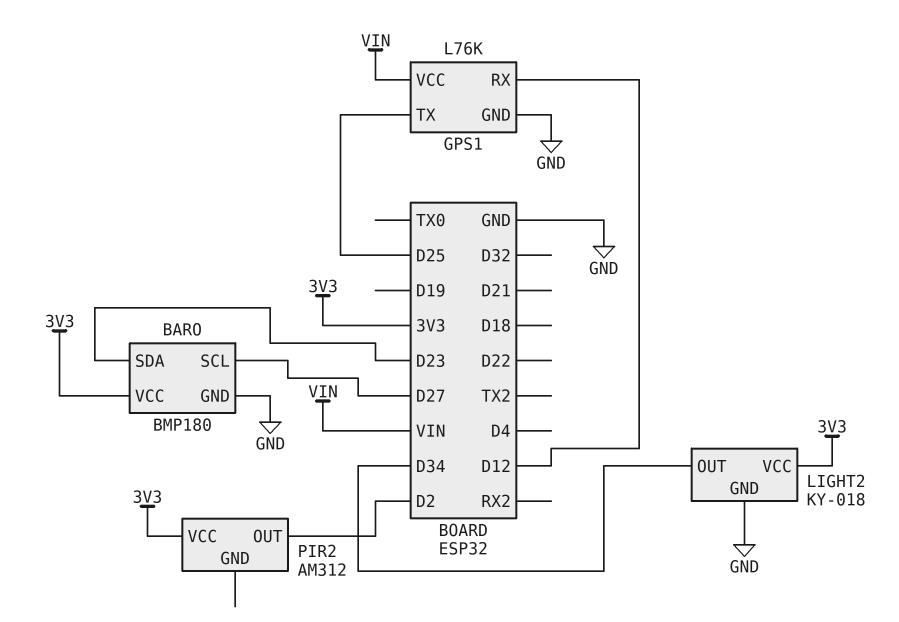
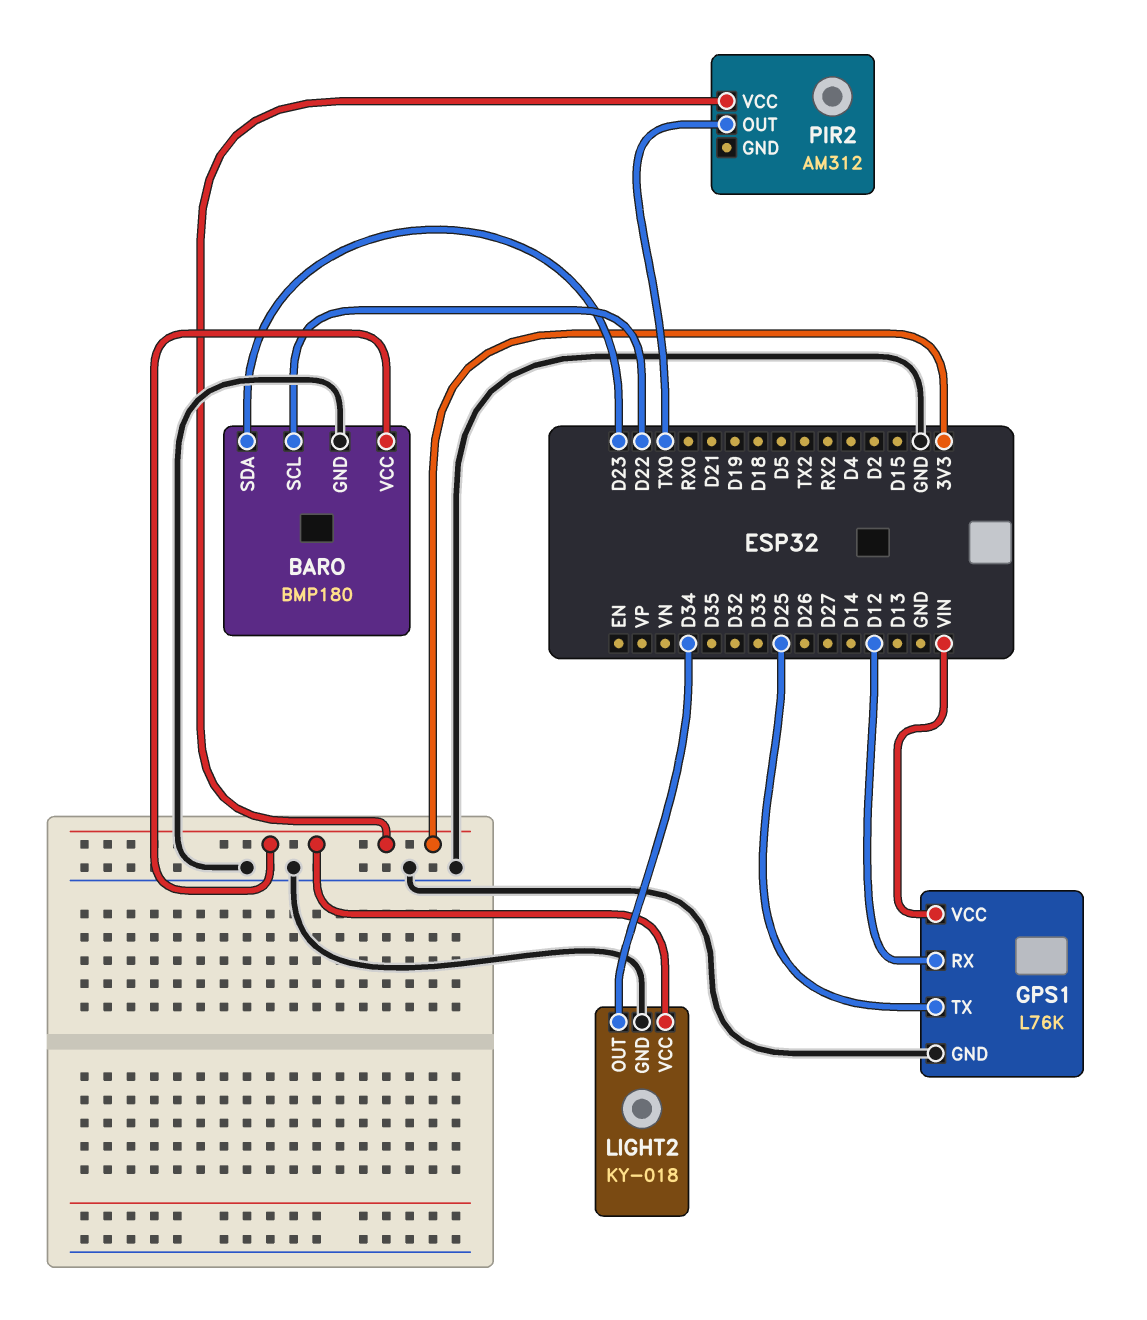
BARO pin SCL: D27 -> D22
PIR2 pin OUT: D2 -> TX0

